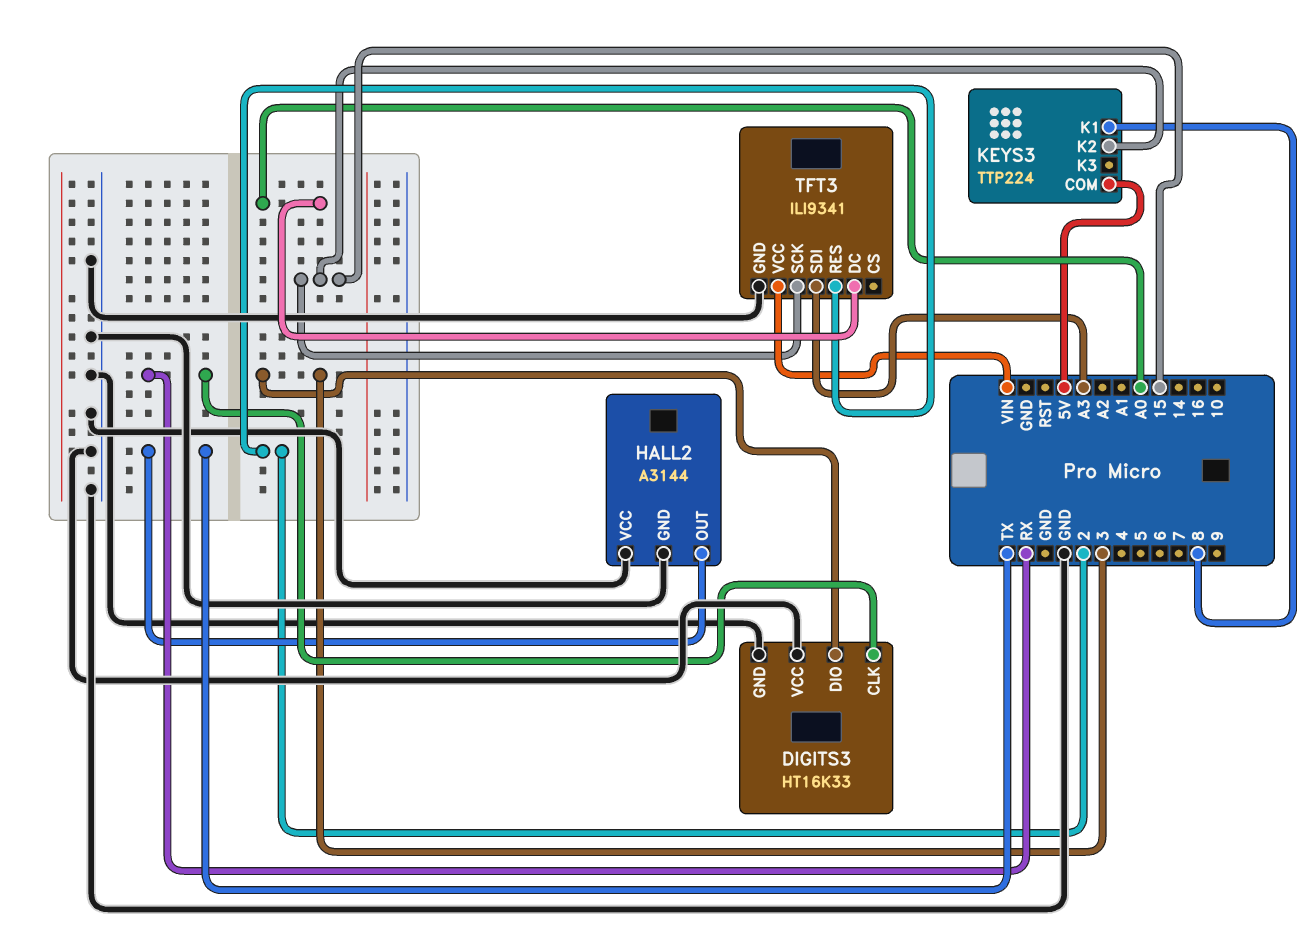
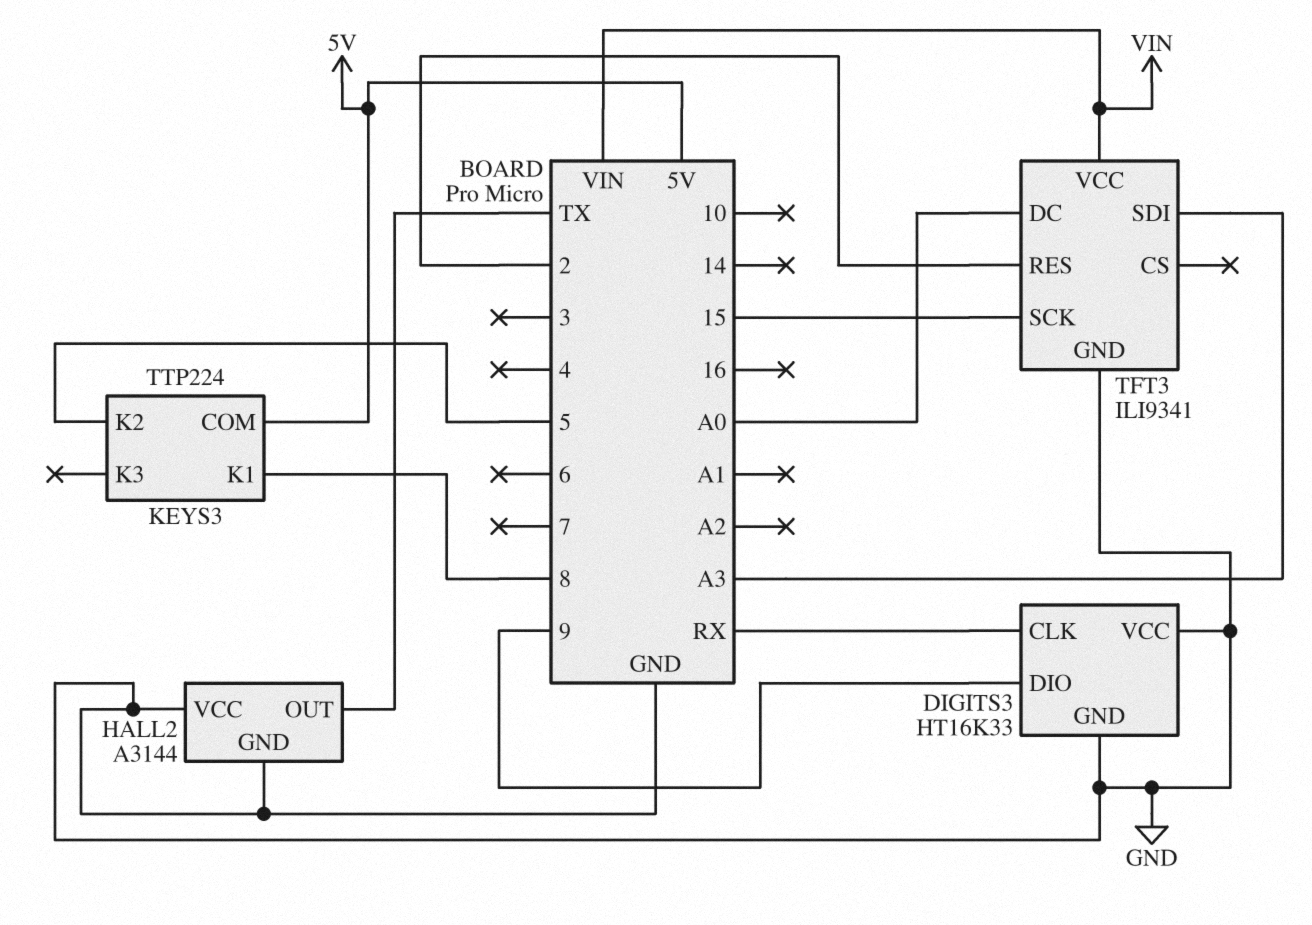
DIGITS3 pin DIO: 3 -> 9
KEYS3 pin K2: 15 -> 5

